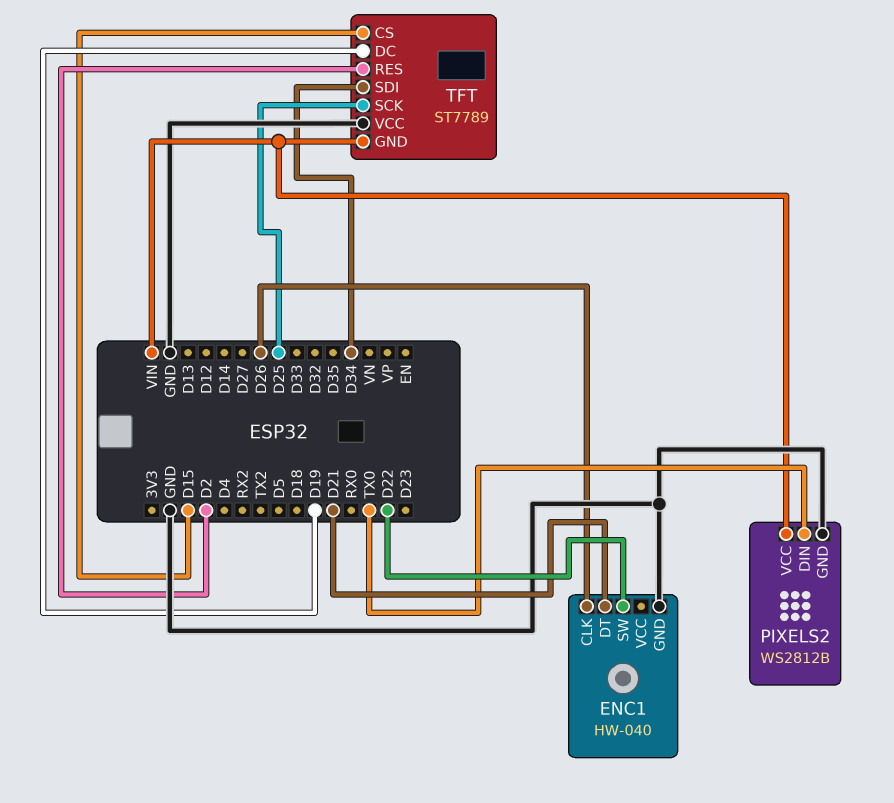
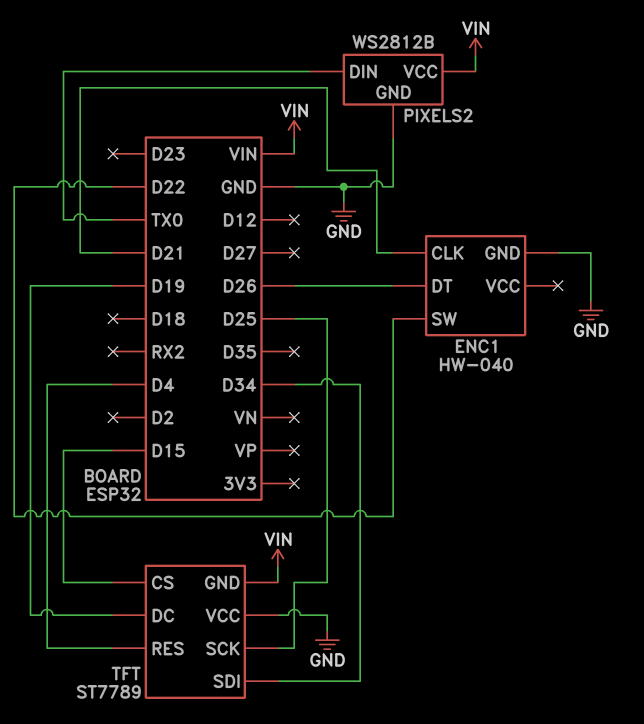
ENC1 pin CLK: D26 -> D21
ENC1 pin DT: D21 -> D26
TFT pin RES: D2 -> D4

